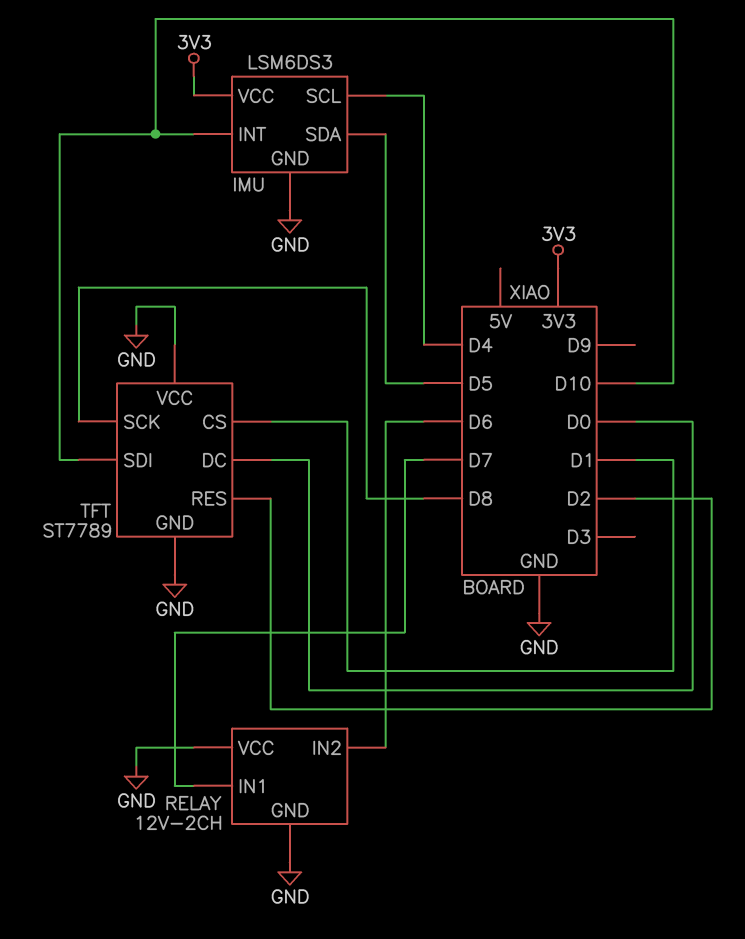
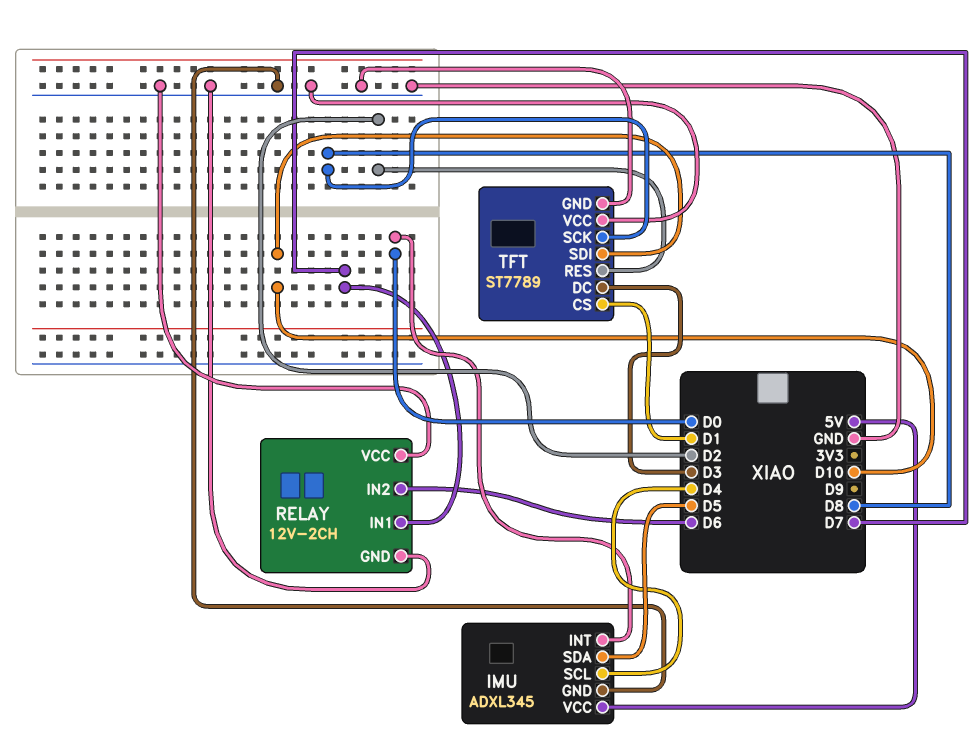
IMU: LSM6DS3 -> ADXL345
IMU pin INT: D10 -> D0
IMU pin VCC: 3V3 -> 5V
TFT pin DC: D0 -> D3

